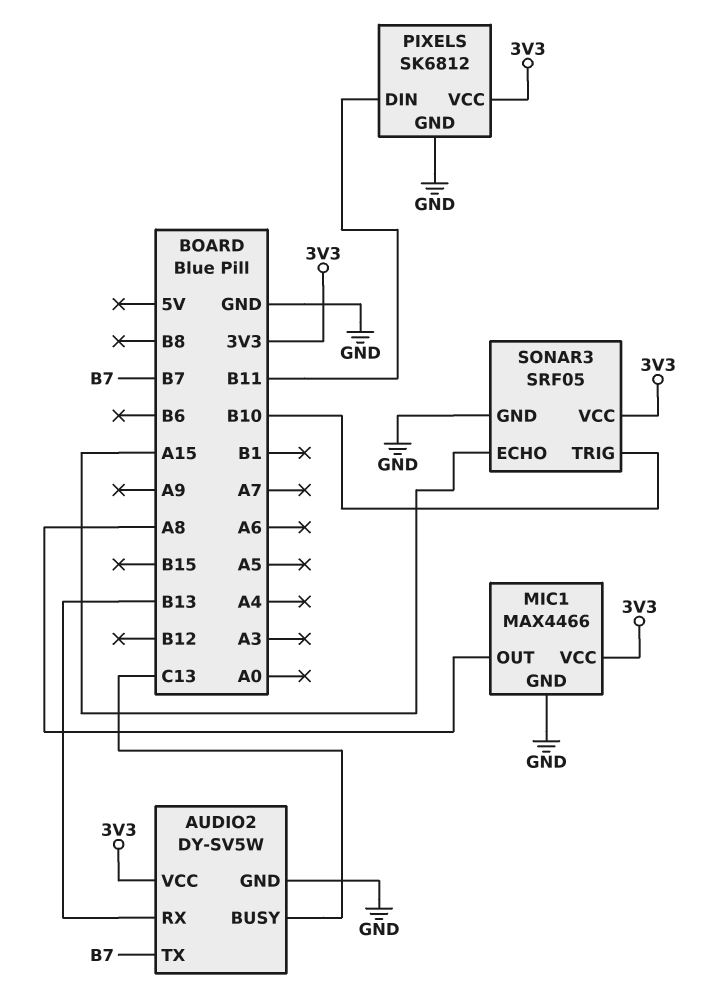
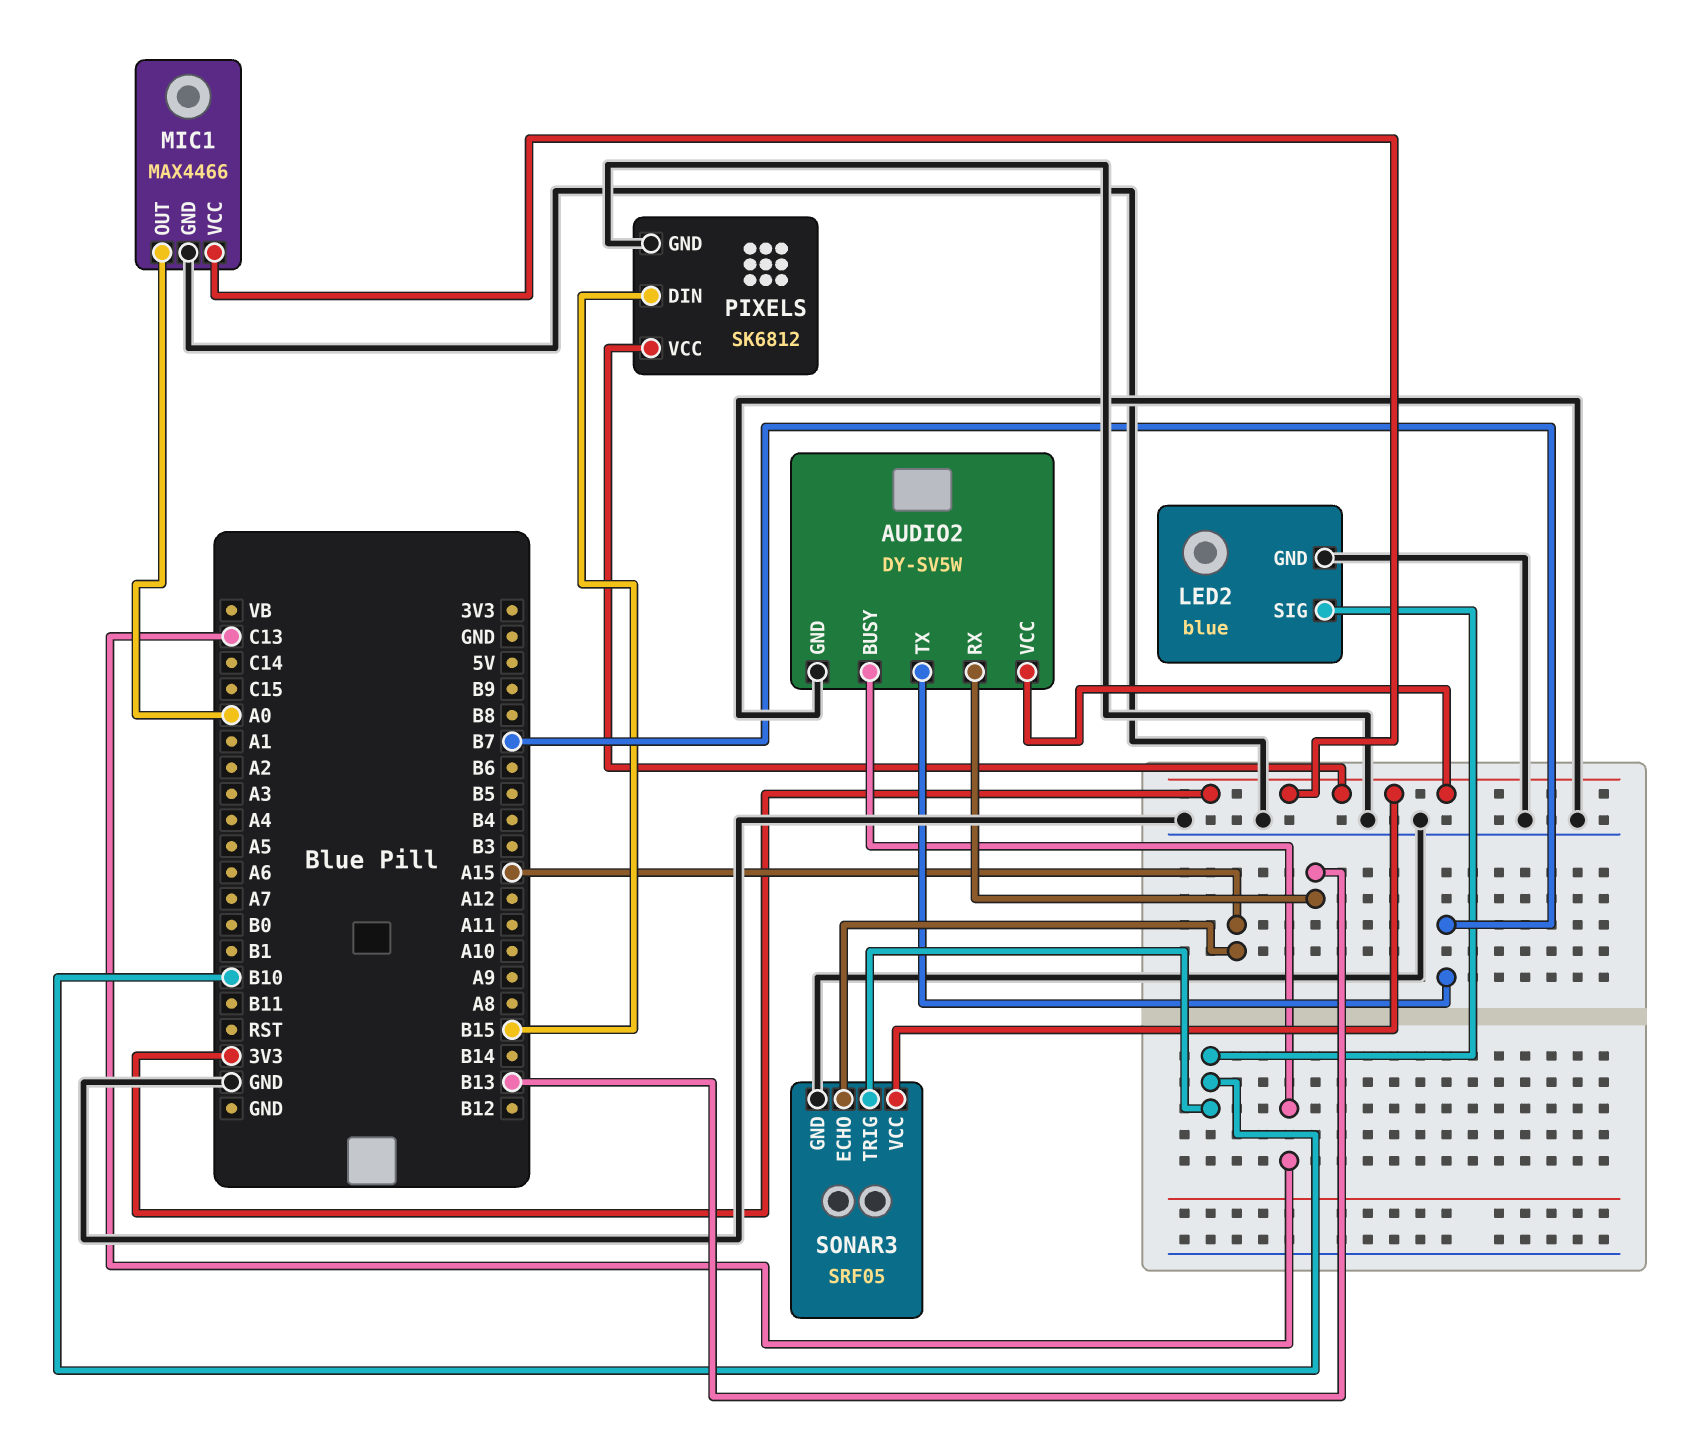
LED2: none -> blue
LED2 pin GND: none -> GND
LED2 pin SIG: none -> B10
MIC1 pin OUT: A8 -> A0
PIXELS pin DIN: B11 -> B15

